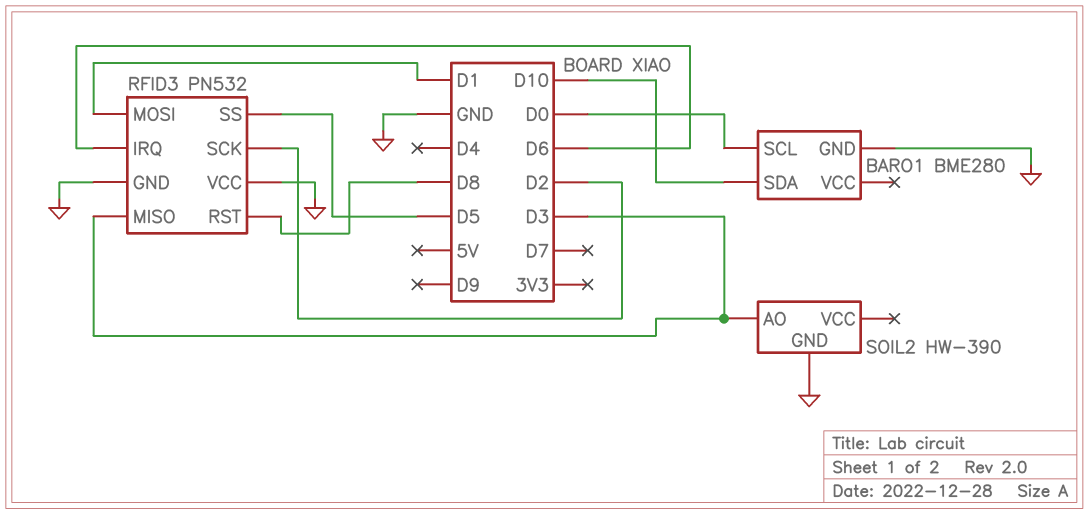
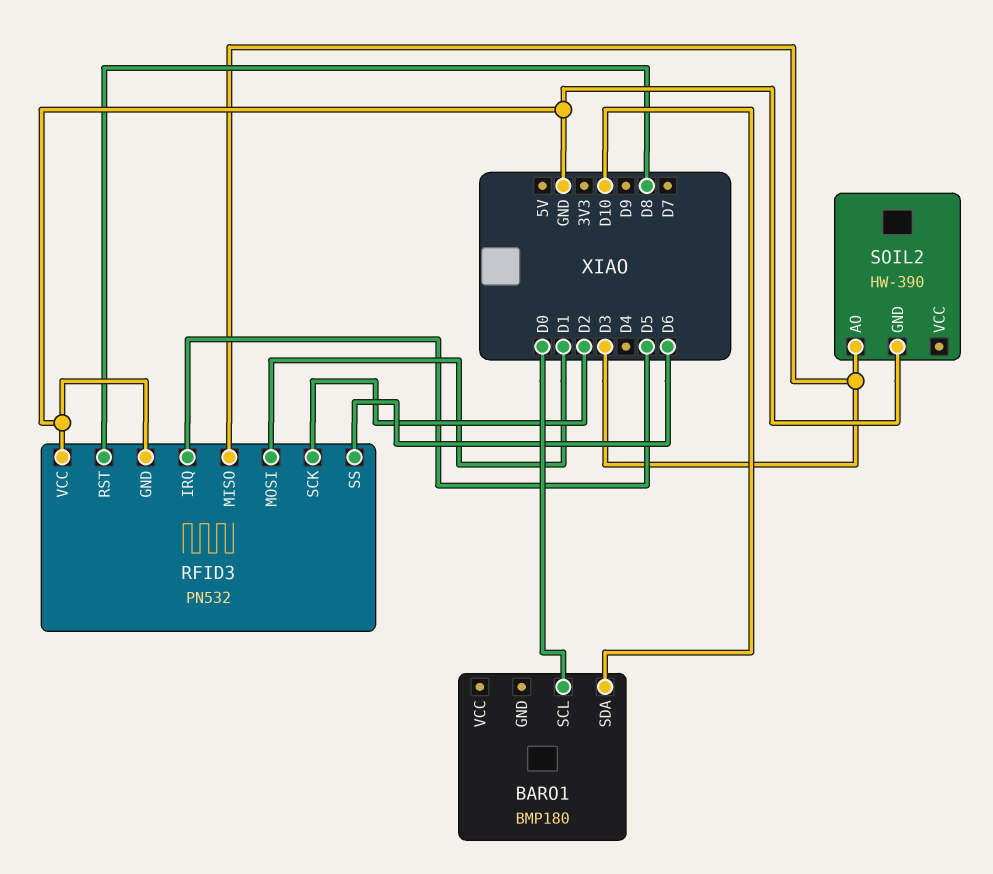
BARO1: BME280 -> BMP180
BARO1 pin GND: GND -> none
RFID3 pin IRQ: D6 -> D5
RFID3 pin SS: D5 -> D6

